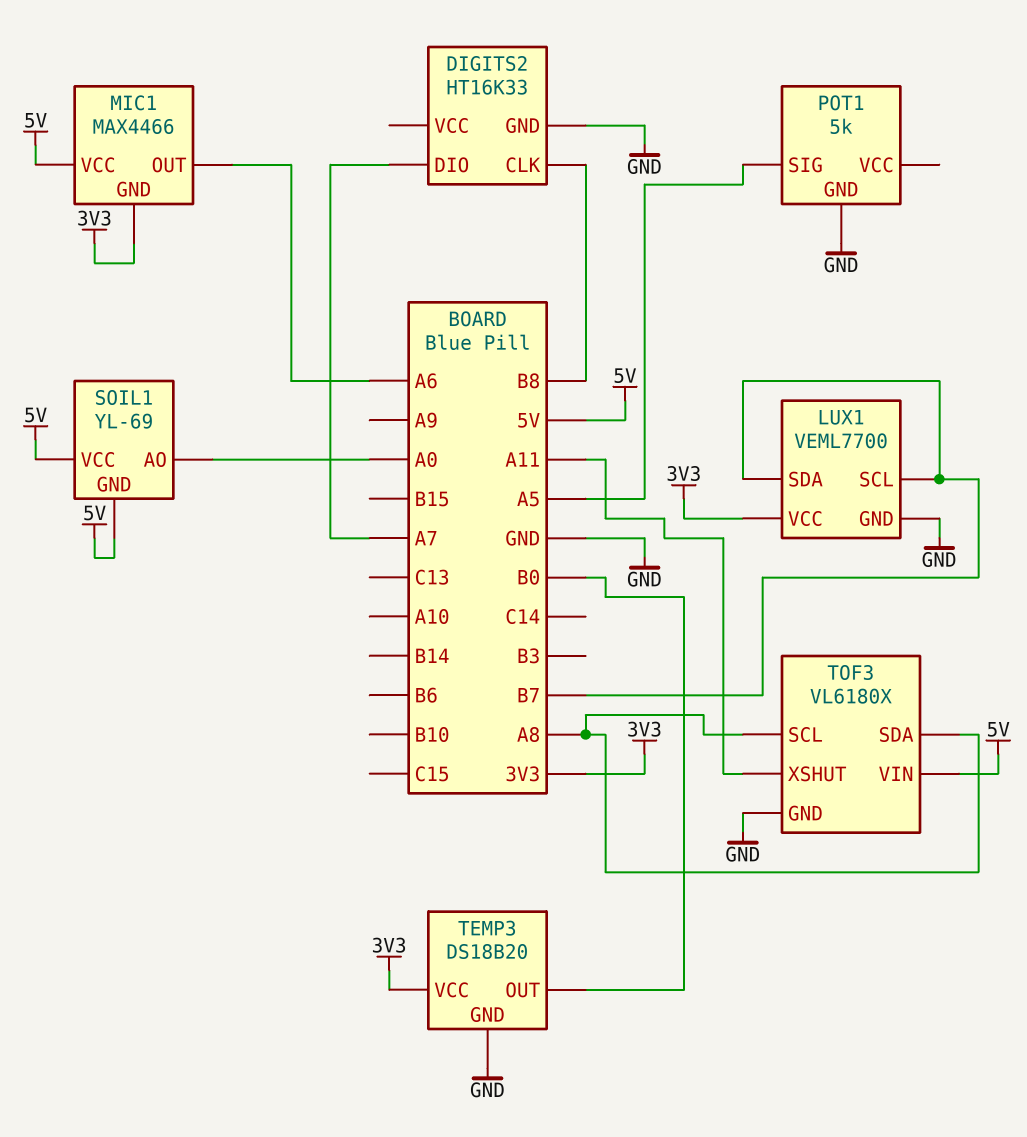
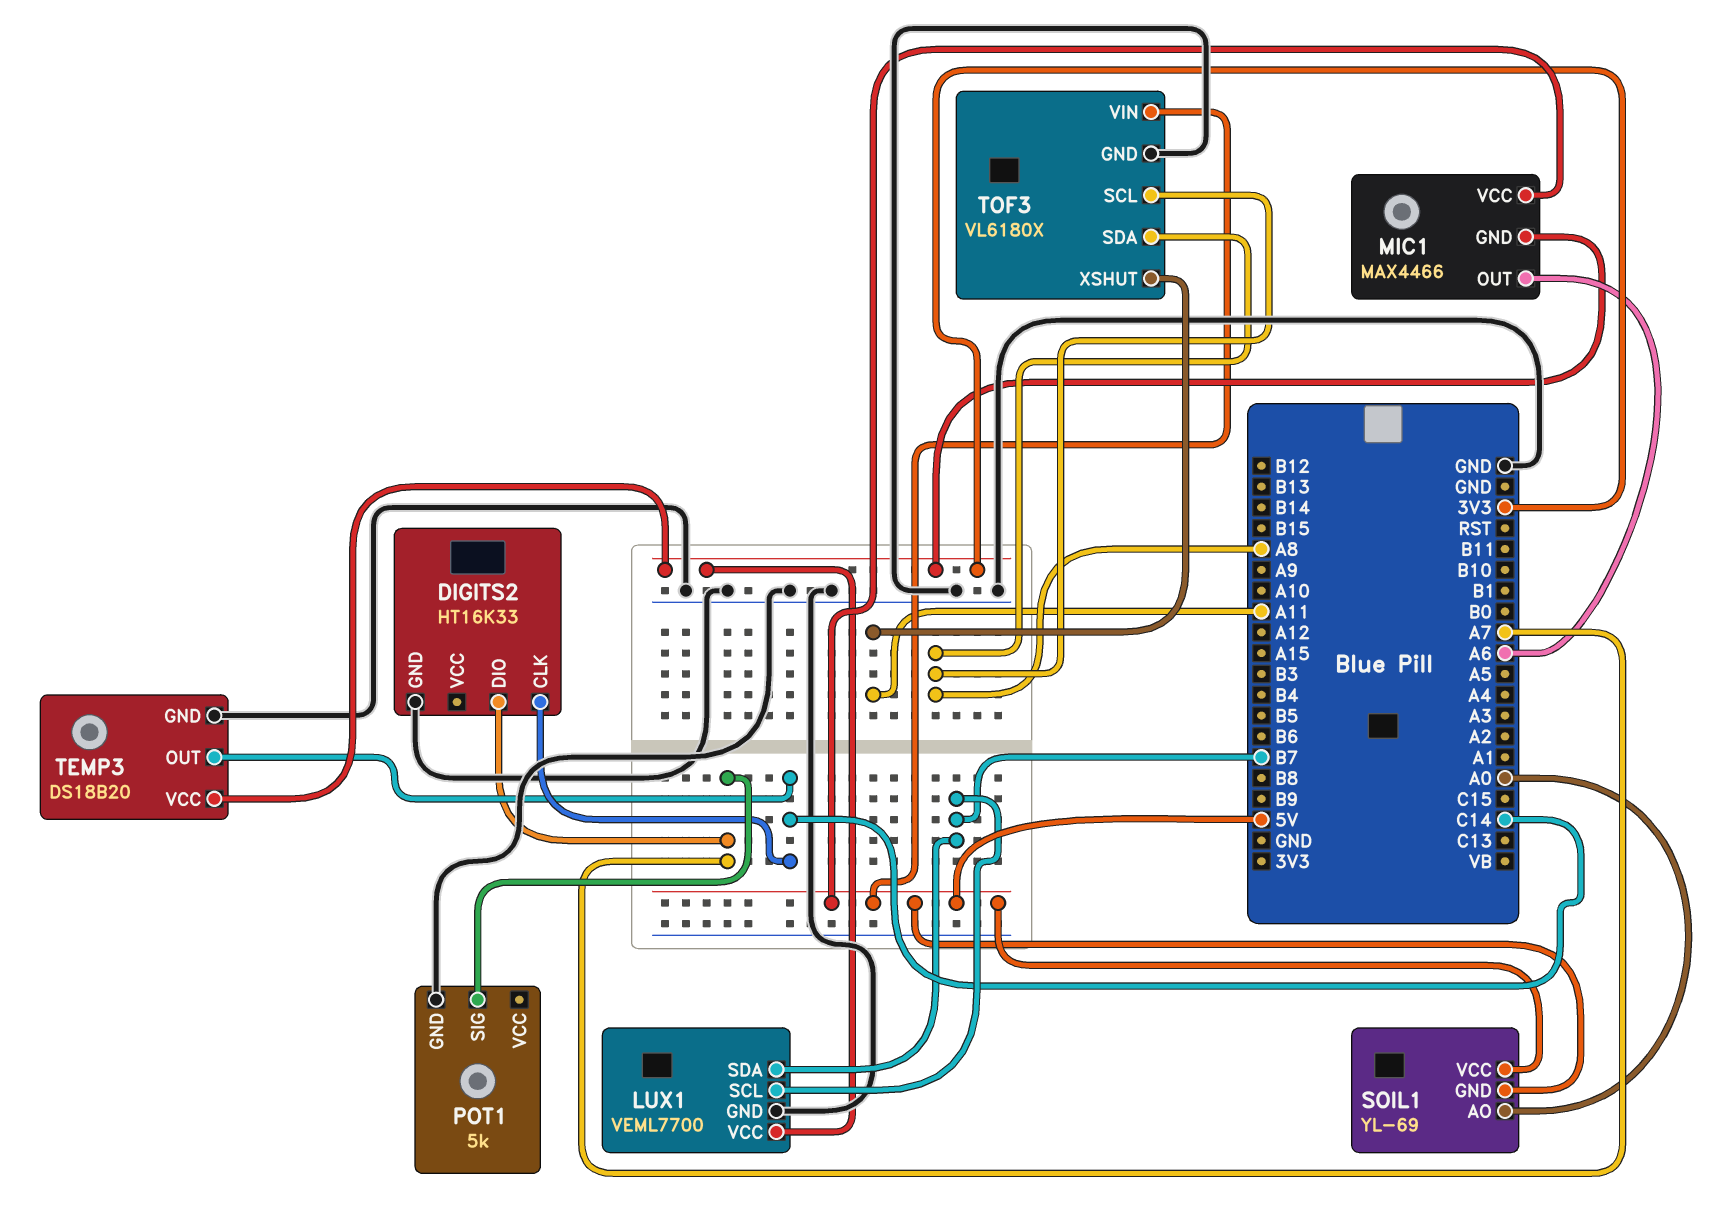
DIGITS2 pin CLK: B8 -> C14
POT1 pin SIG: A5 -> A7
TEMP3 pin OUT: B0 -> C14

